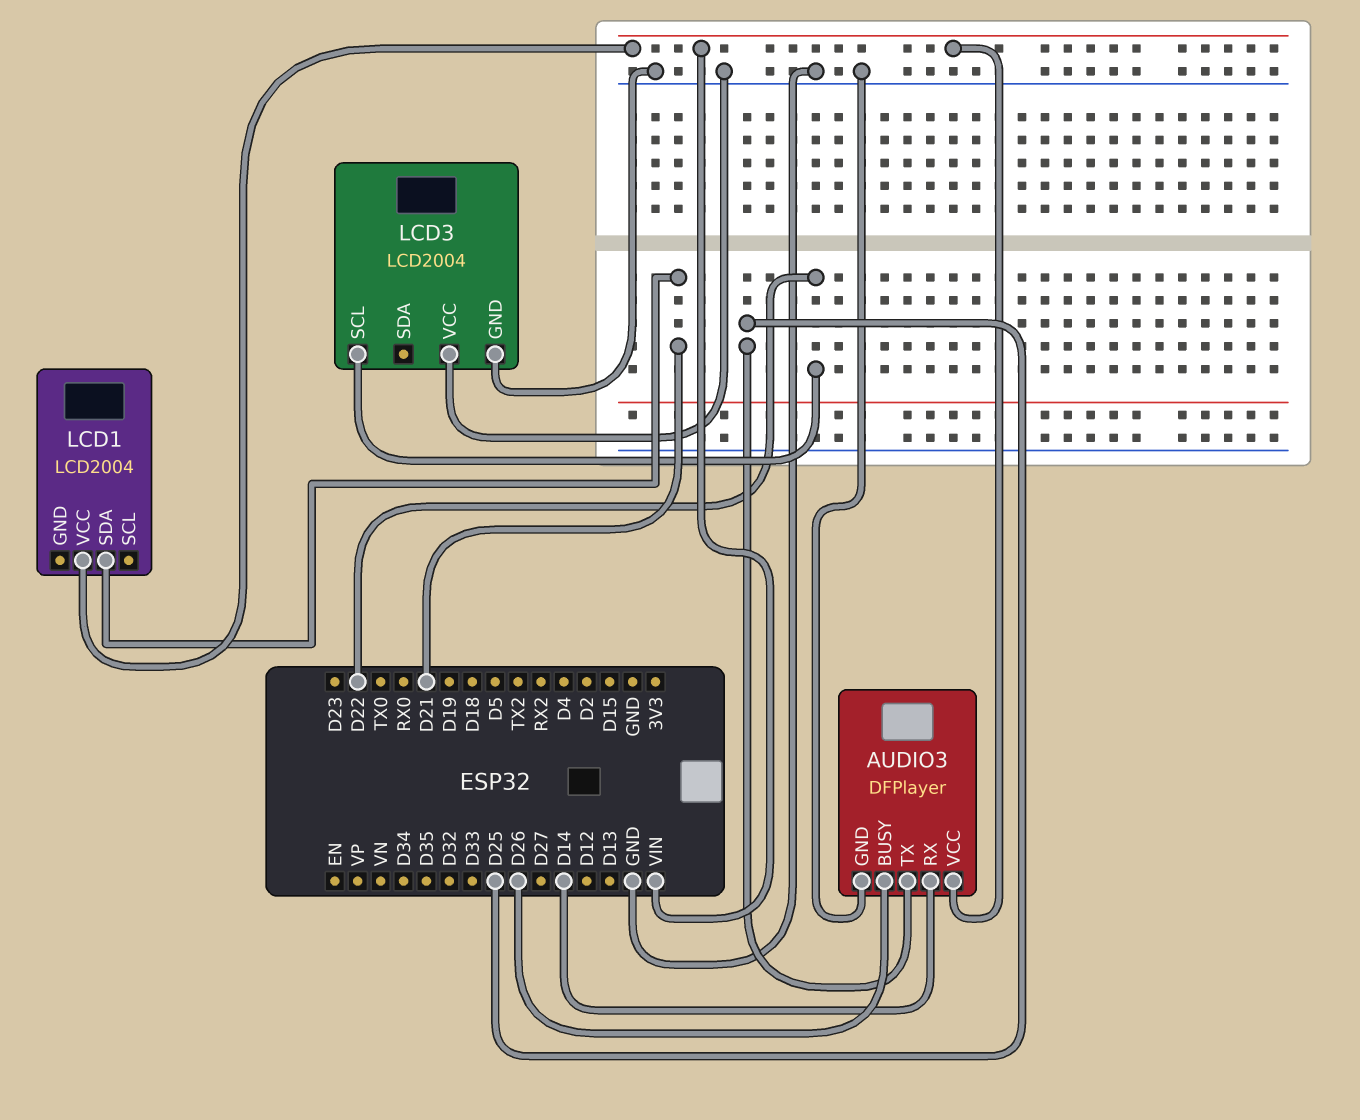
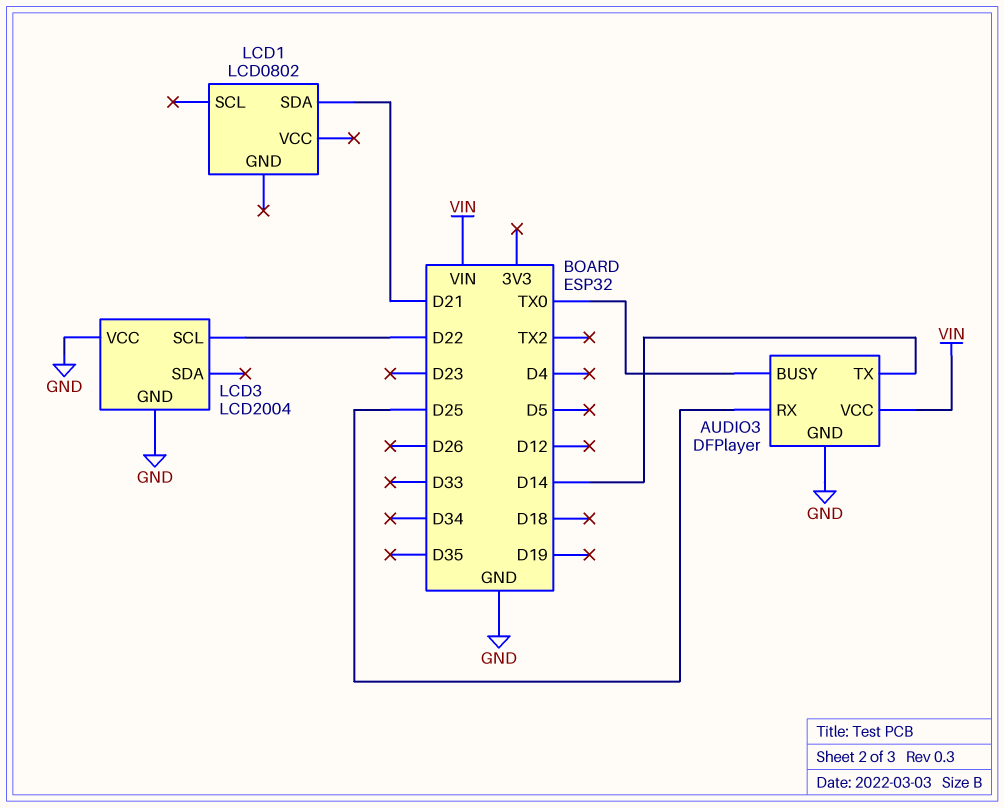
AUDIO3 pin BUSY: D26 -> TX0
AUDIO3 pin RX: D14 -> D25
AUDIO3 pin TX: D25 -> D14
LCD1: LCD2004 -> LCD0802
LCD1 pin VCC: VIN -> none

